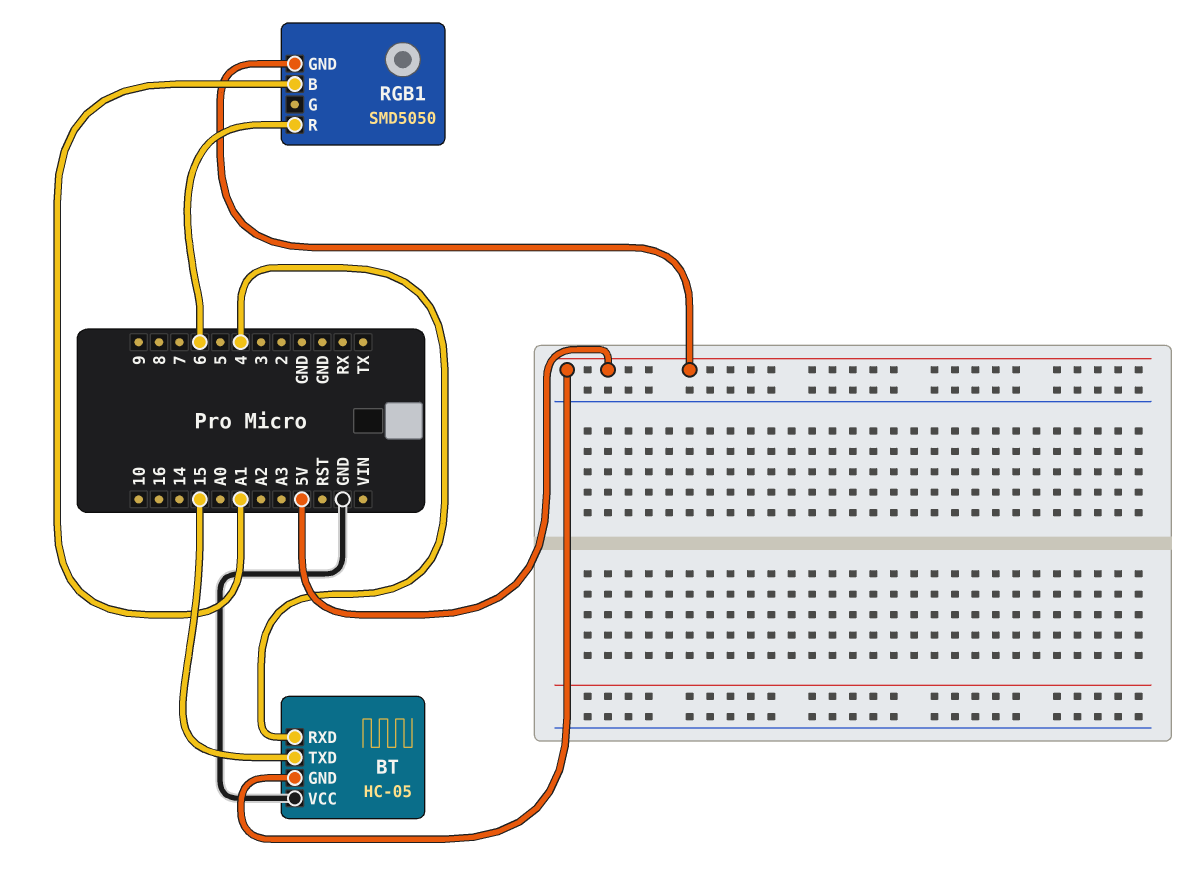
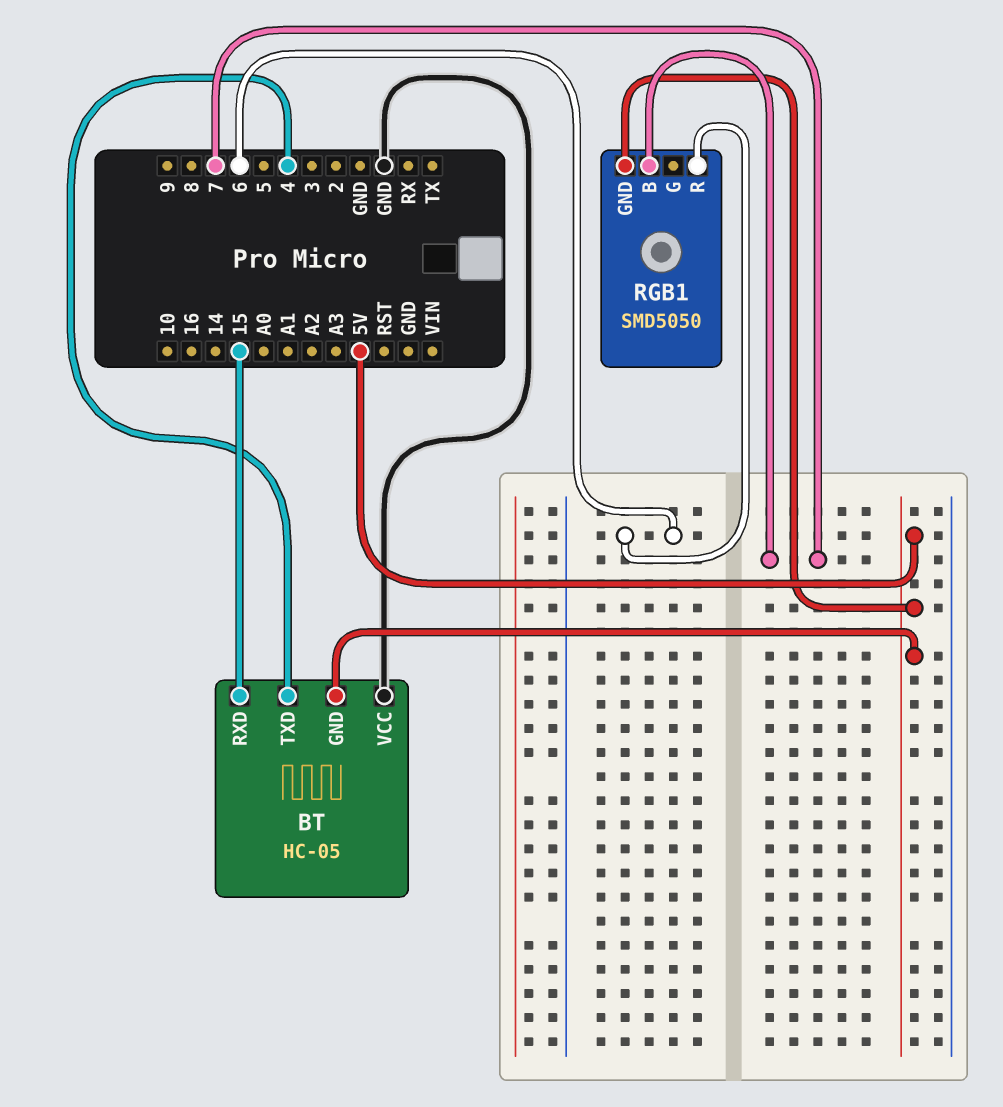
BT pin RXD: 4 -> 15
BT pin TXD: 15 -> 4
RGB1 pin B: A1 -> 7

